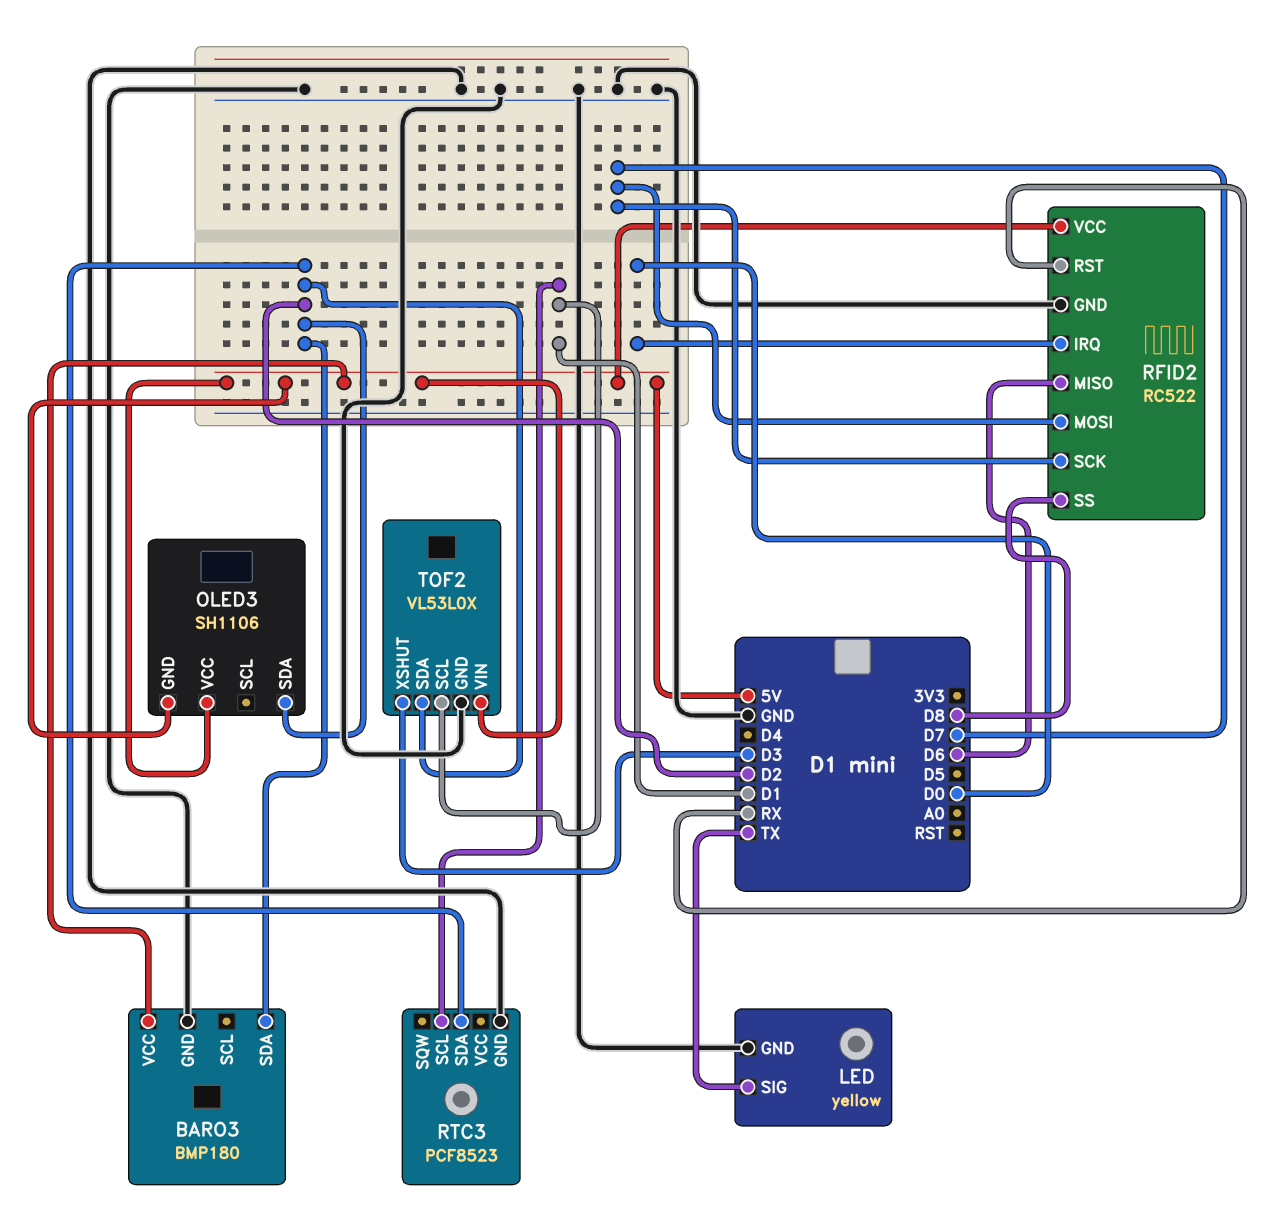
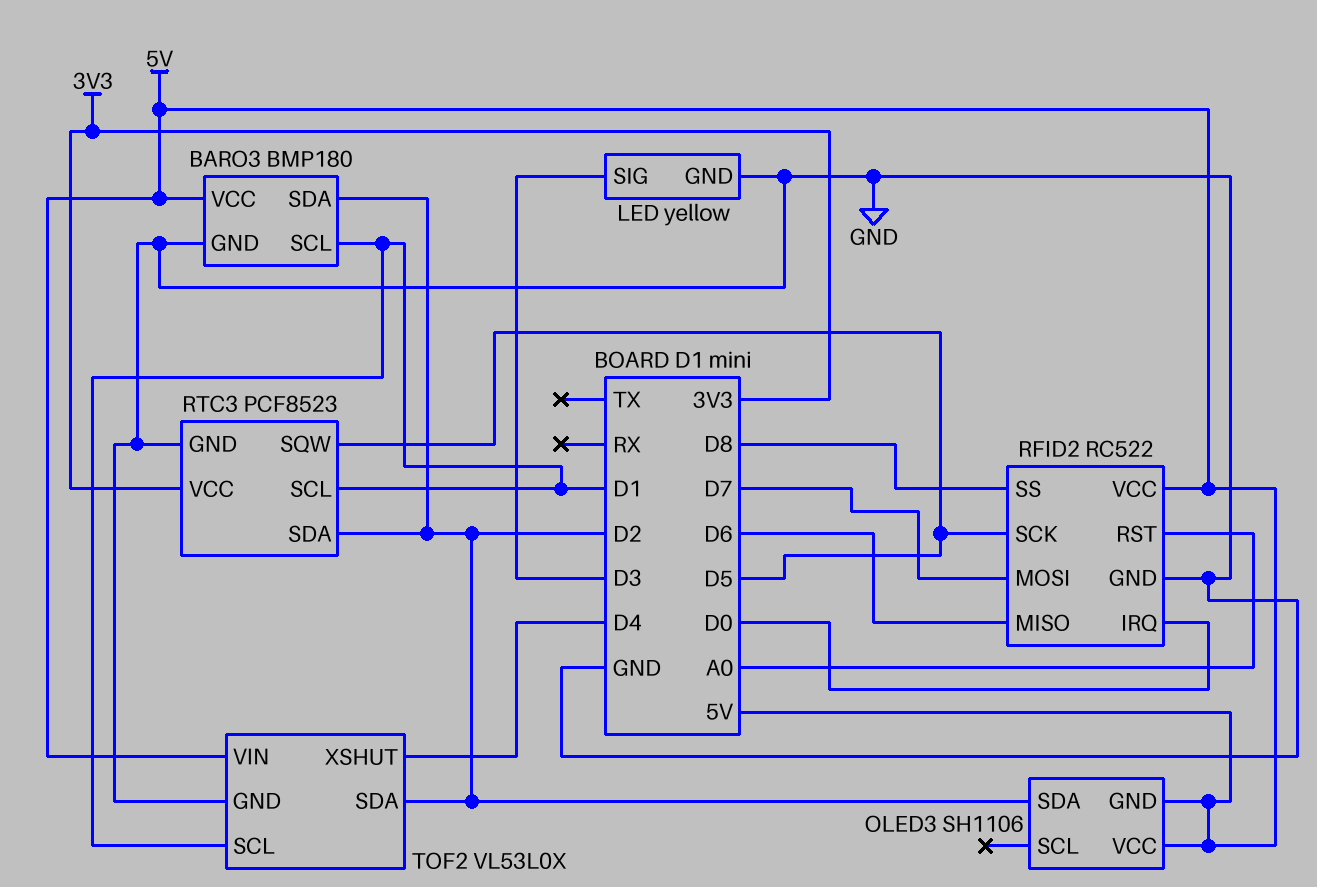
BARO3 pin SCL: none -> D1
LED pin SIG: TX -> D3
RFID2 pin RST: RX -> A0
RFID2 pin SCK: D7 -> D5
RTC3 pin SQW: none -> D5
RTC3 pin VCC: none -> 3V3
TOF2 pin XSHUT: D3 -> D4

